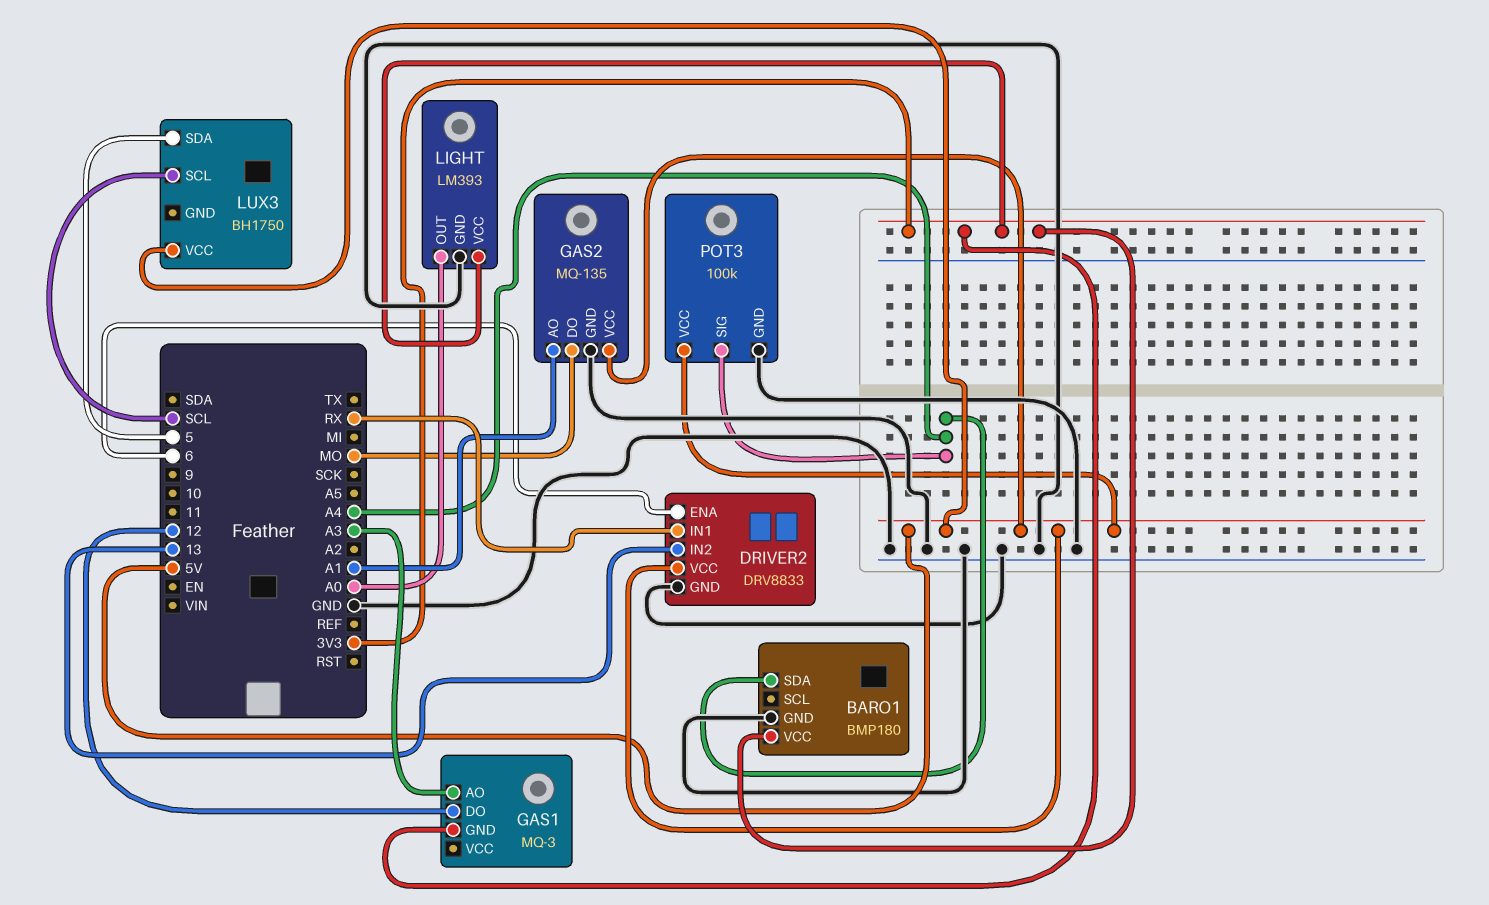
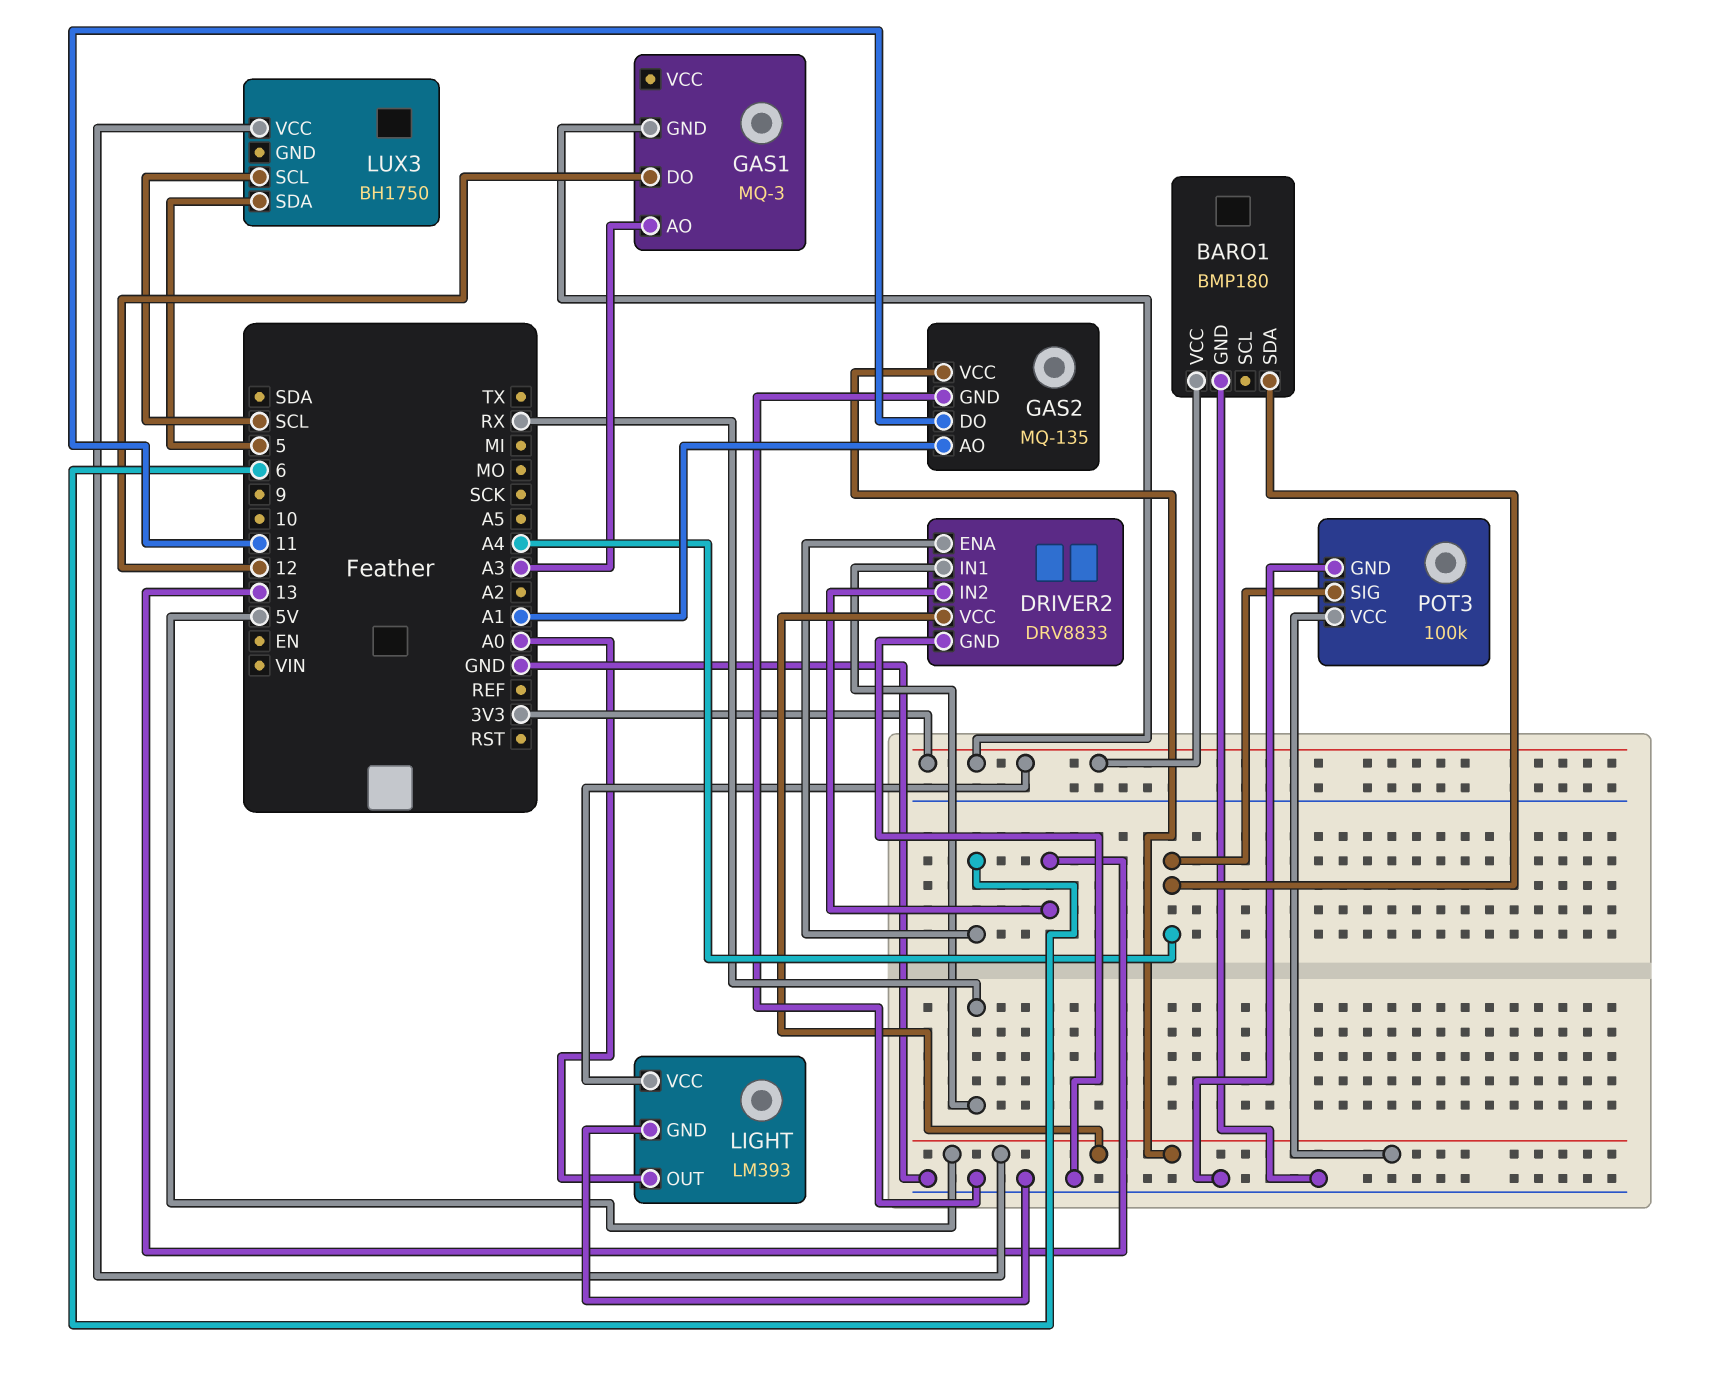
GAS2 pin DO: MO -> 11

